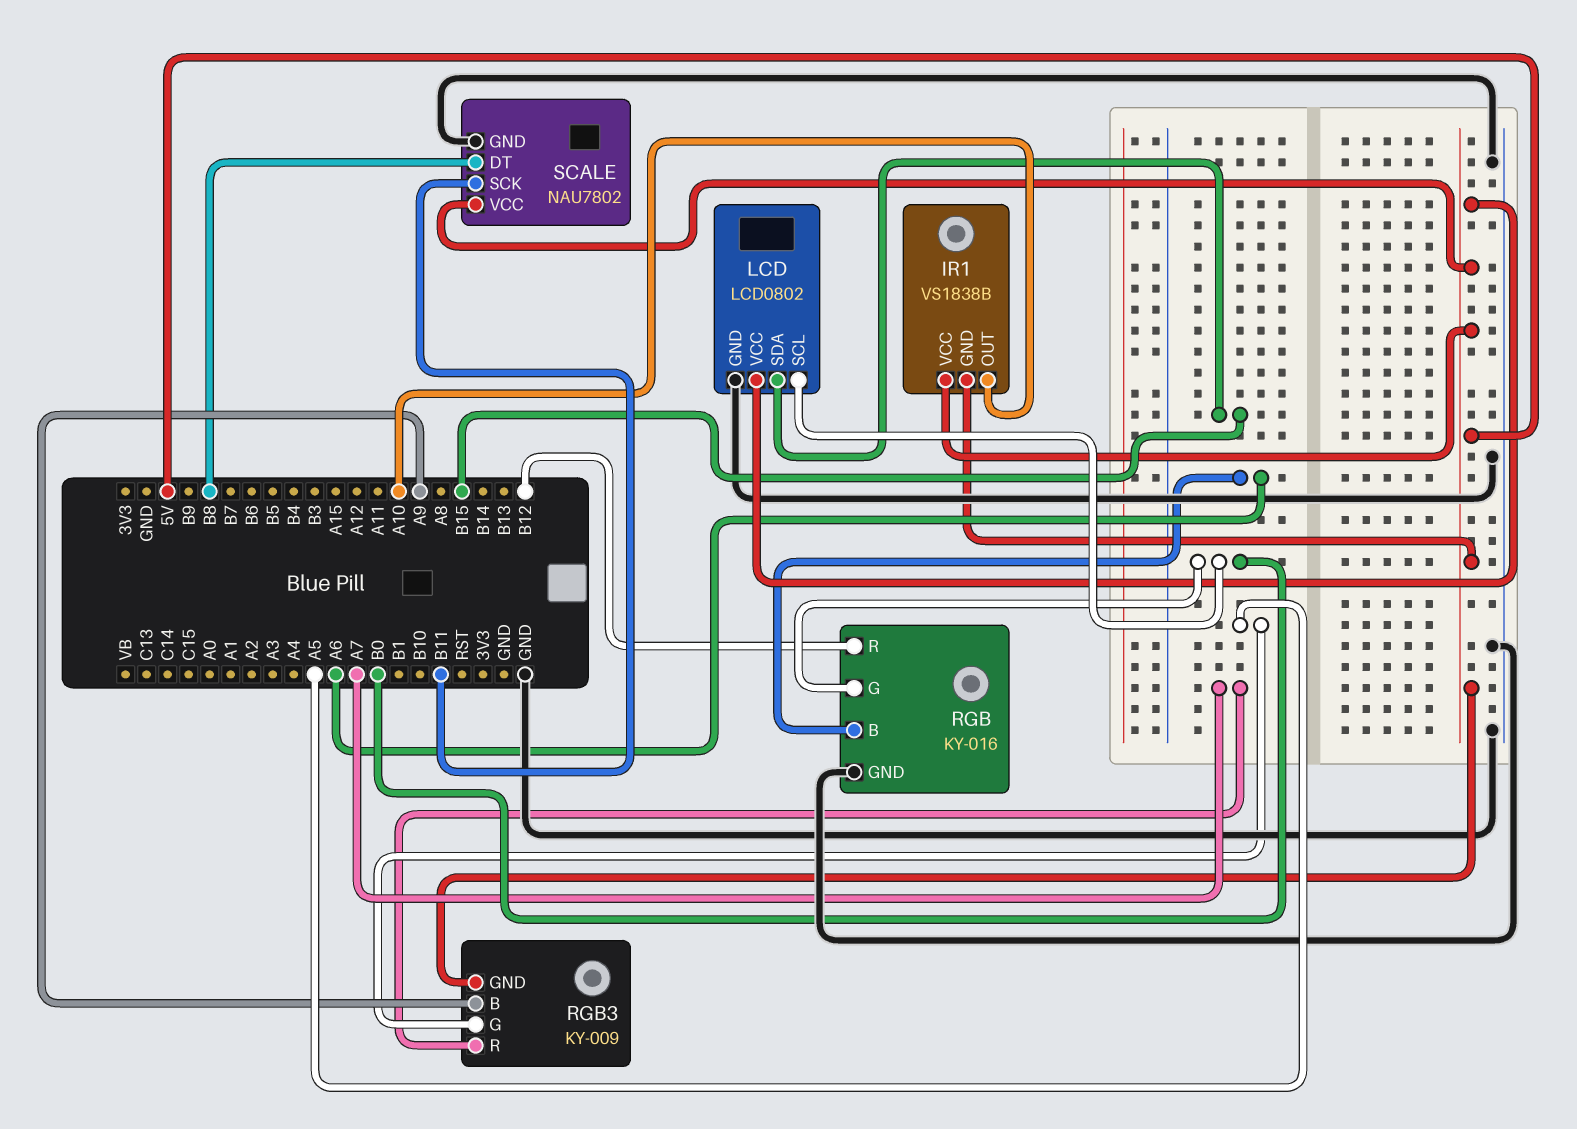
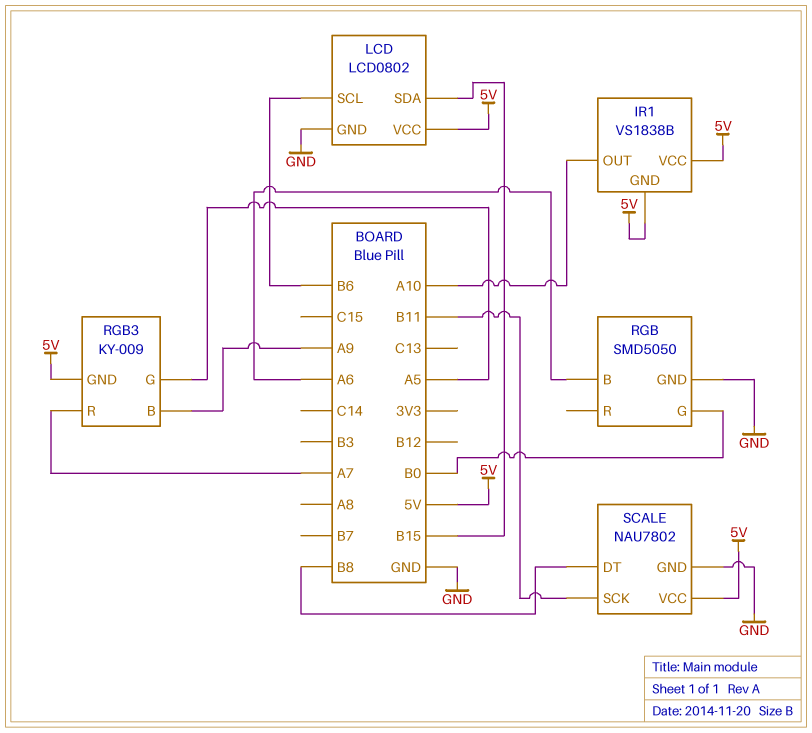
LCD pin SCL: B0 -> B6
RGB: KY-016 -> SMD5050
RGB pin R: B12 -> none

